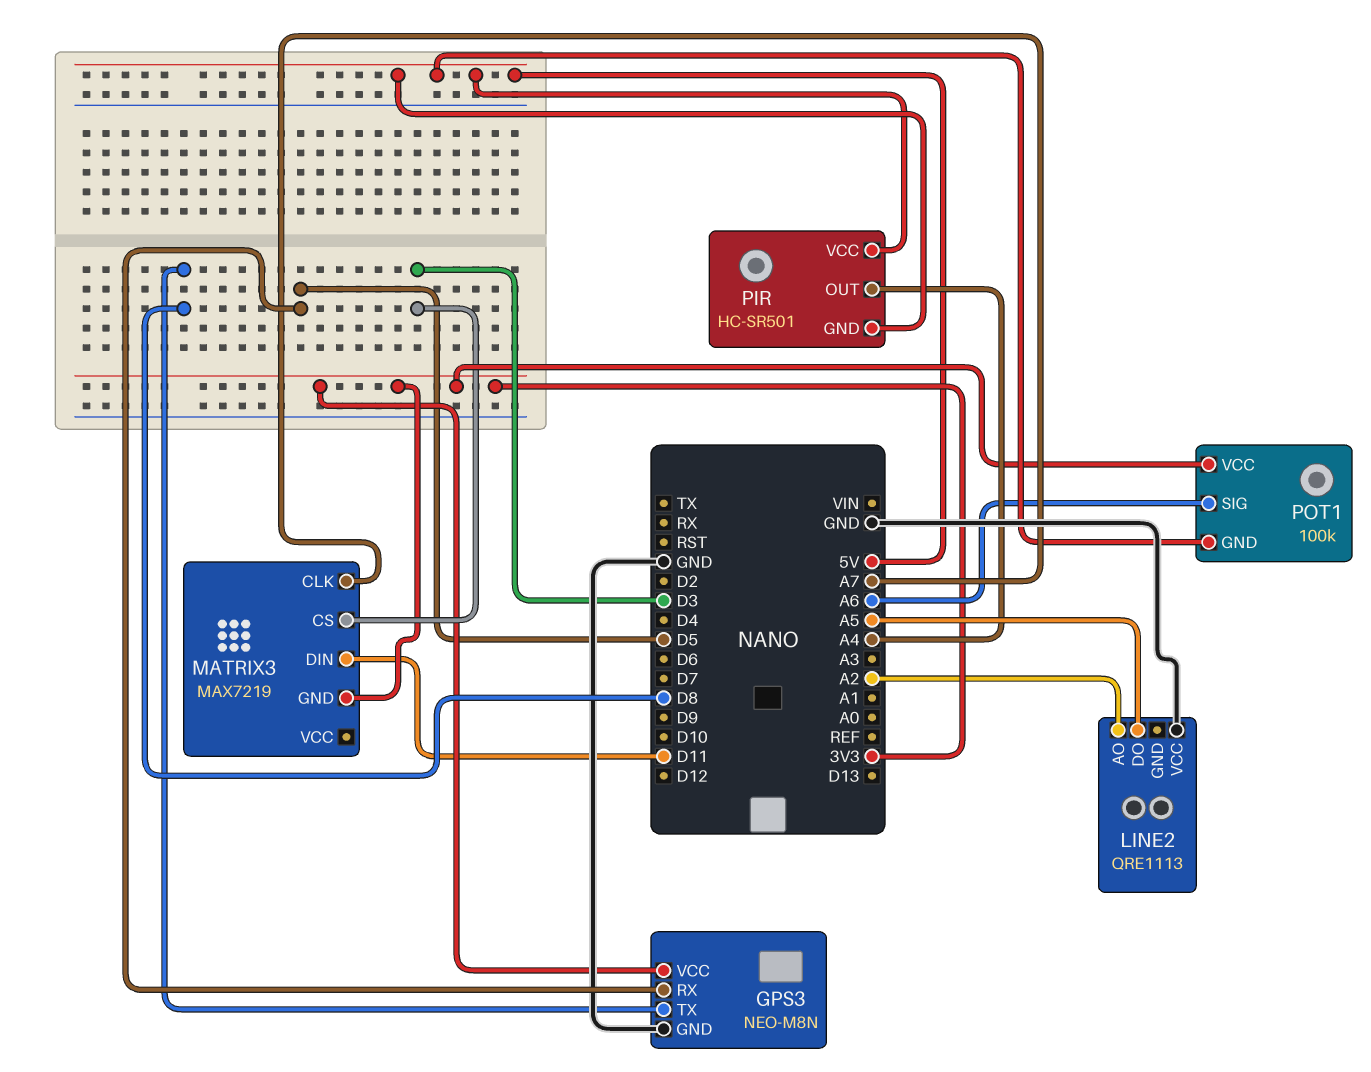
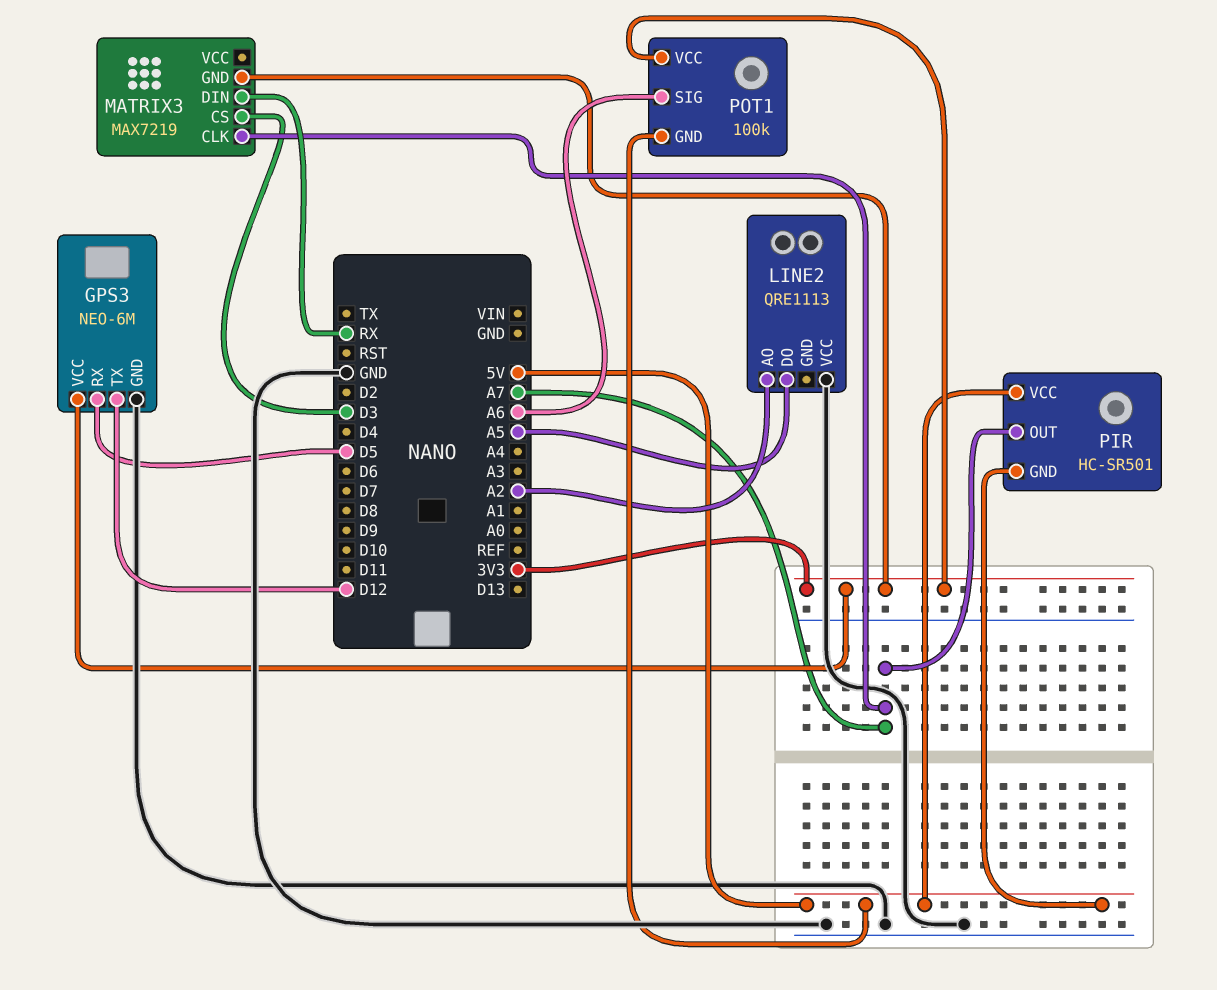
GPS3: NEO-M8N -> NEO-6M
GPS3 pin TX: D8 -> D12
MATRIX3 pin DIN: D11 -> RX
PIR pin OUT: A4 -> A7

